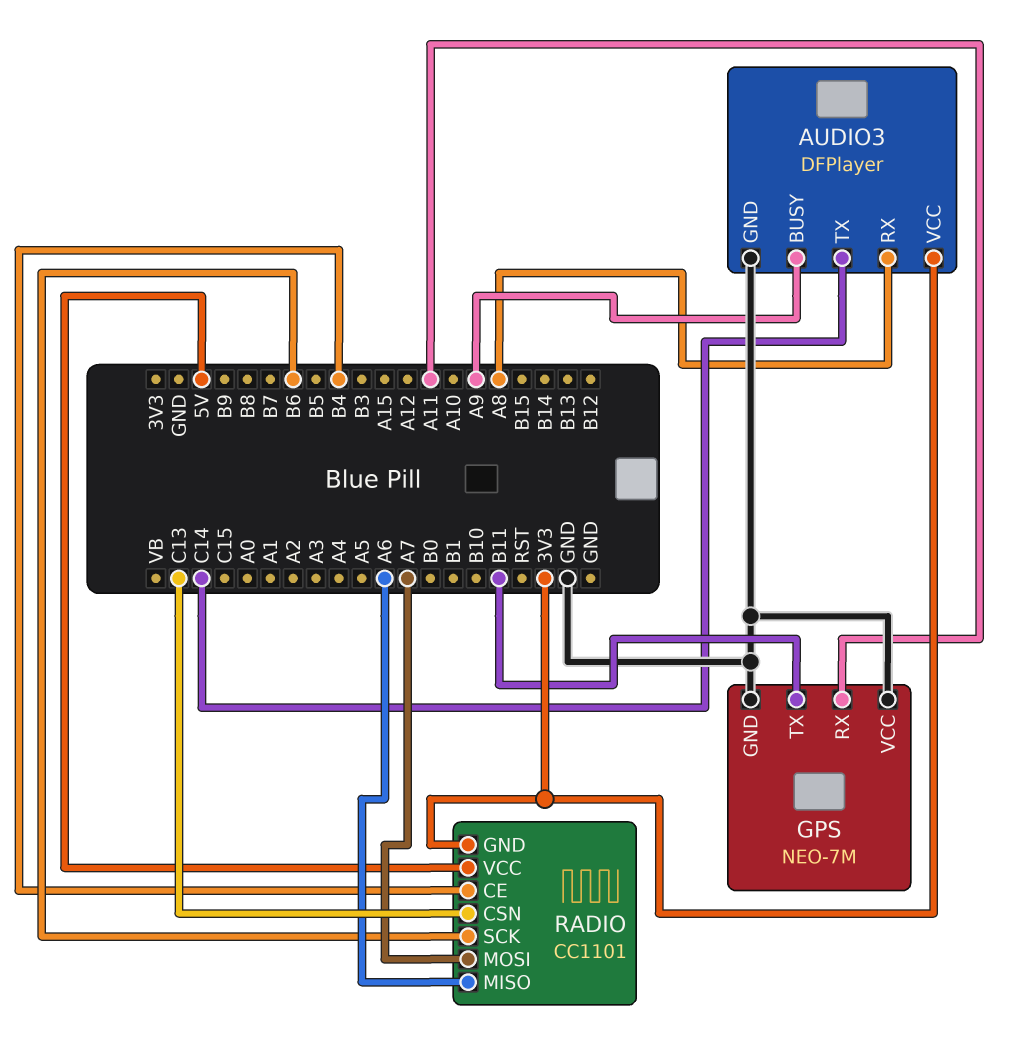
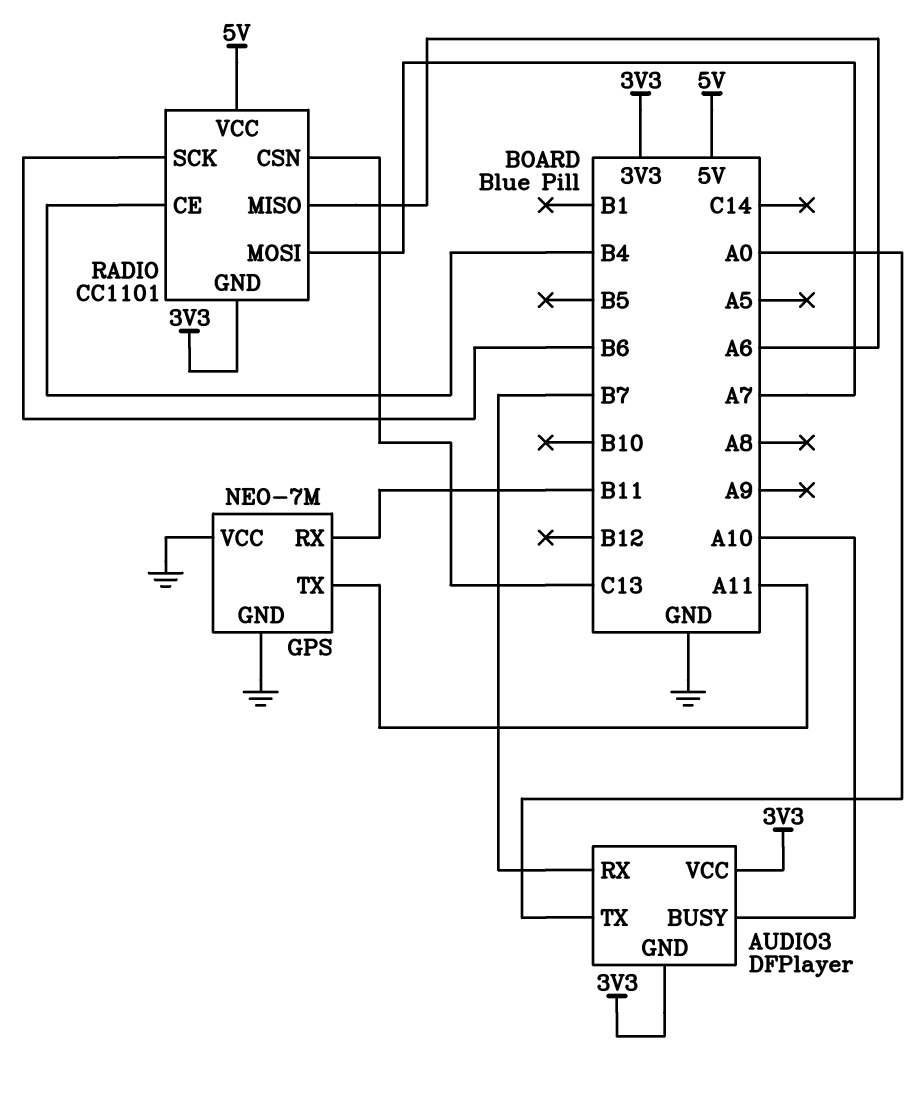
AUDIO3 pin BUSY: A9 -> A10
AUDIO3 pin GND: GND -> 3V3
AUDIO3 pin RX: A8 -> B7
AUDIO3 pin TX: C14 -> A0
GPS pin RX: A11 -> B11
GPS pin TX: B11 -> A11

